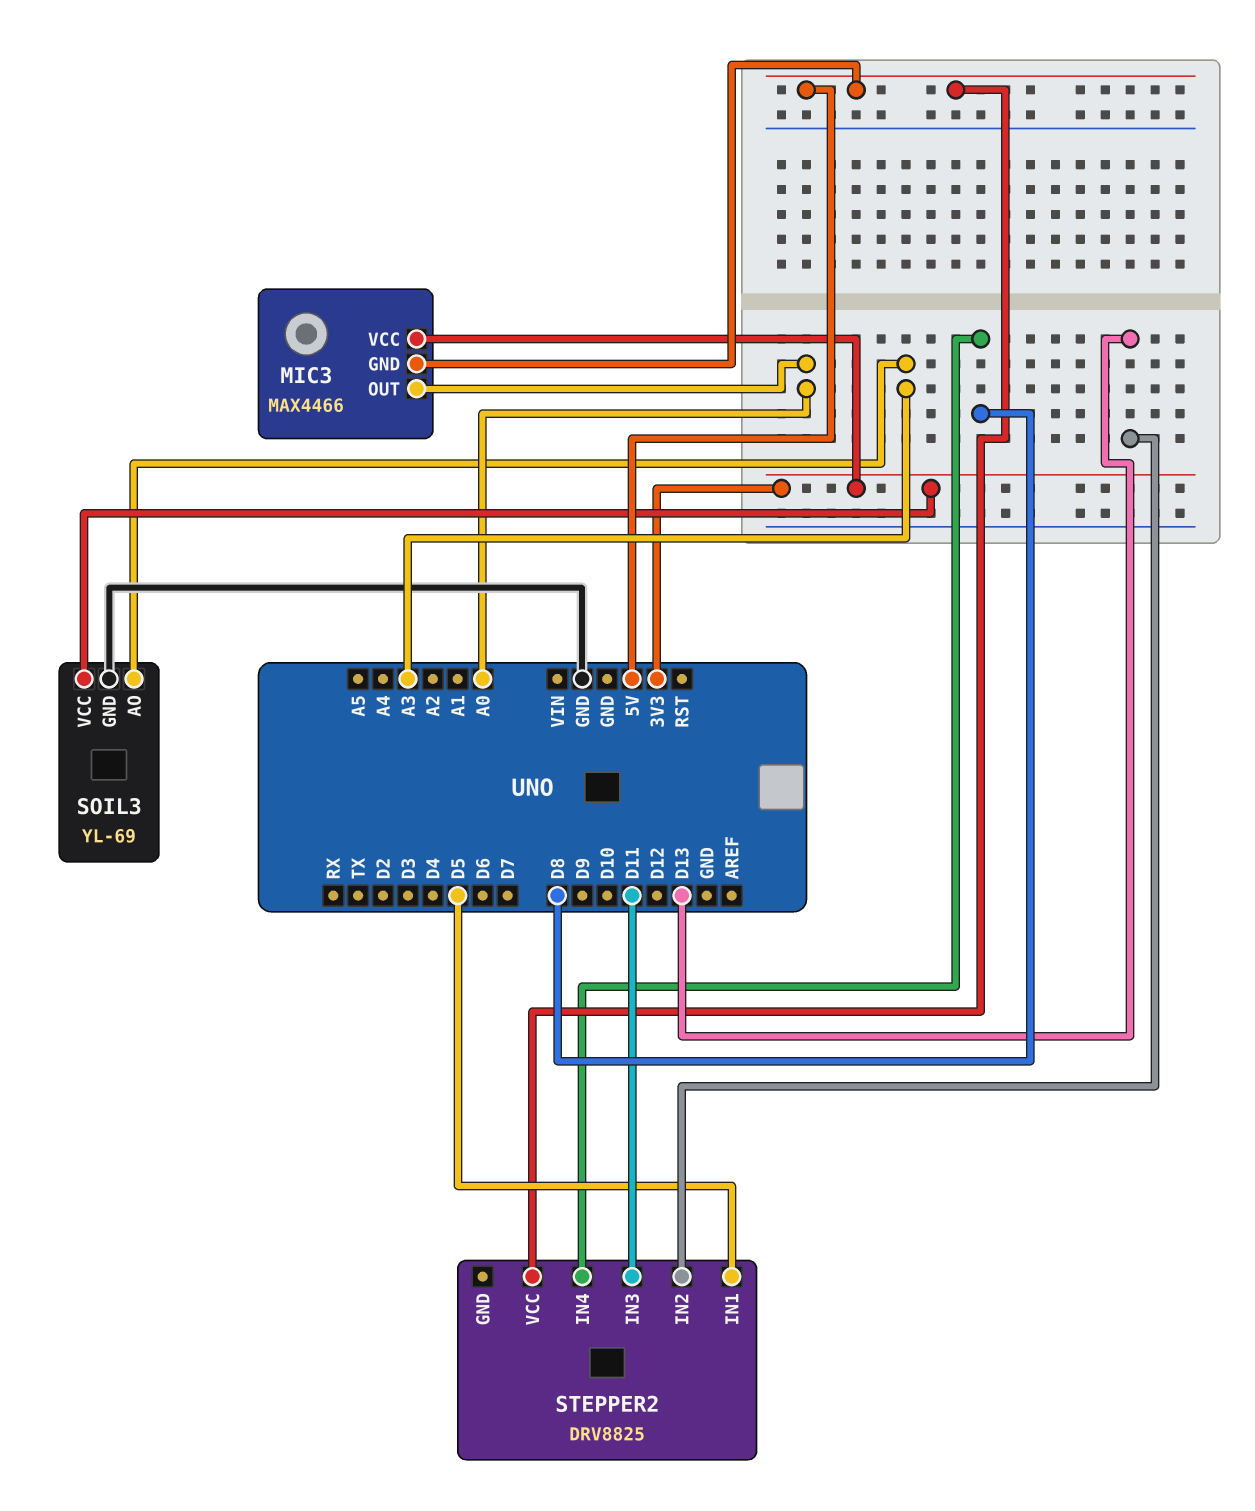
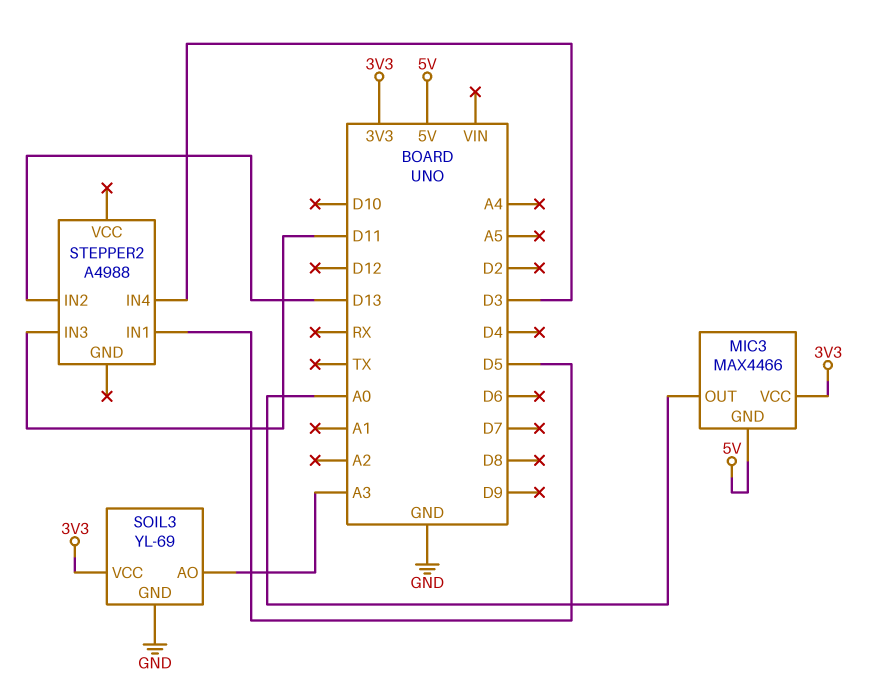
STEPPER2: DRV8825 -> A4988
STEPPER2 pin IN4: D8 -> D3
STEPPER2 pin VCC: 5V -> none

